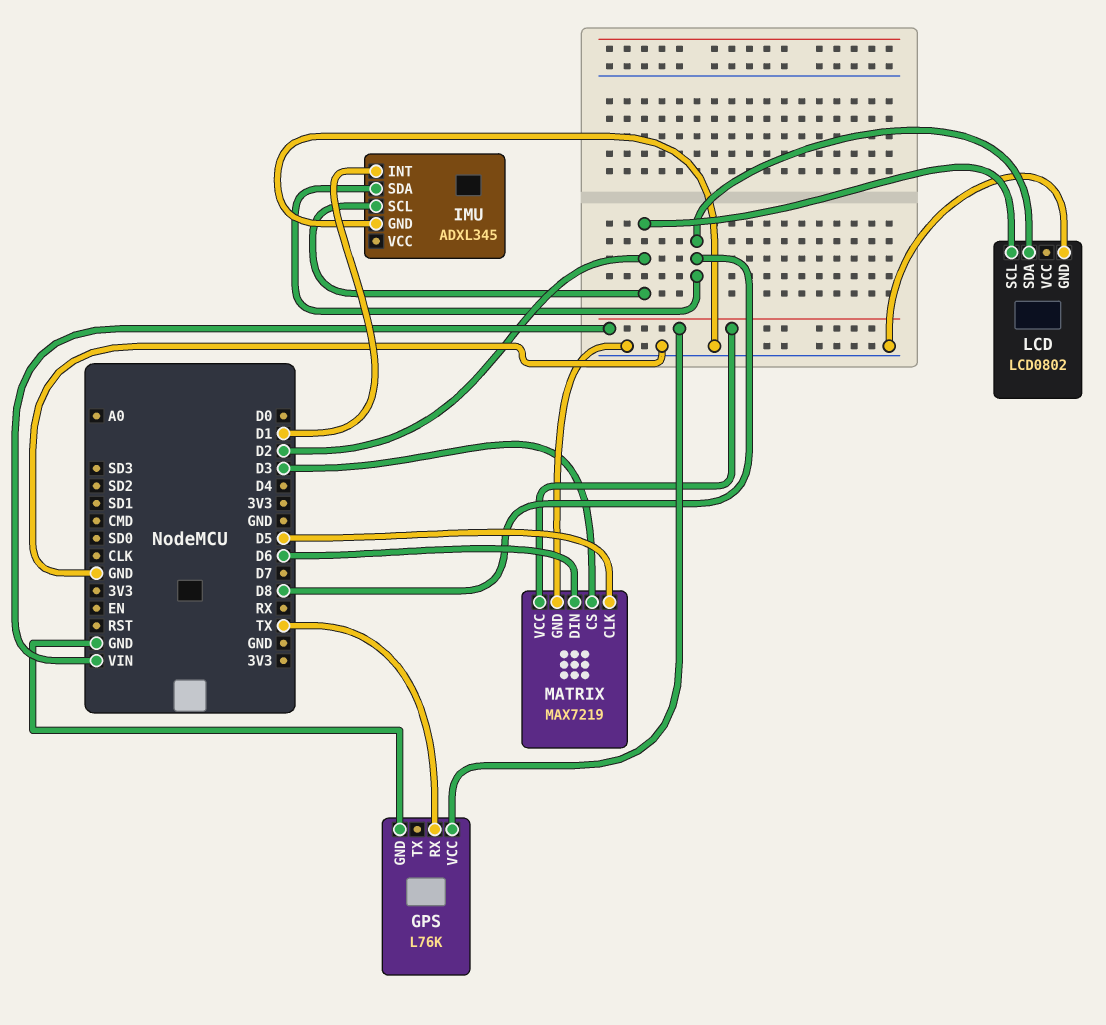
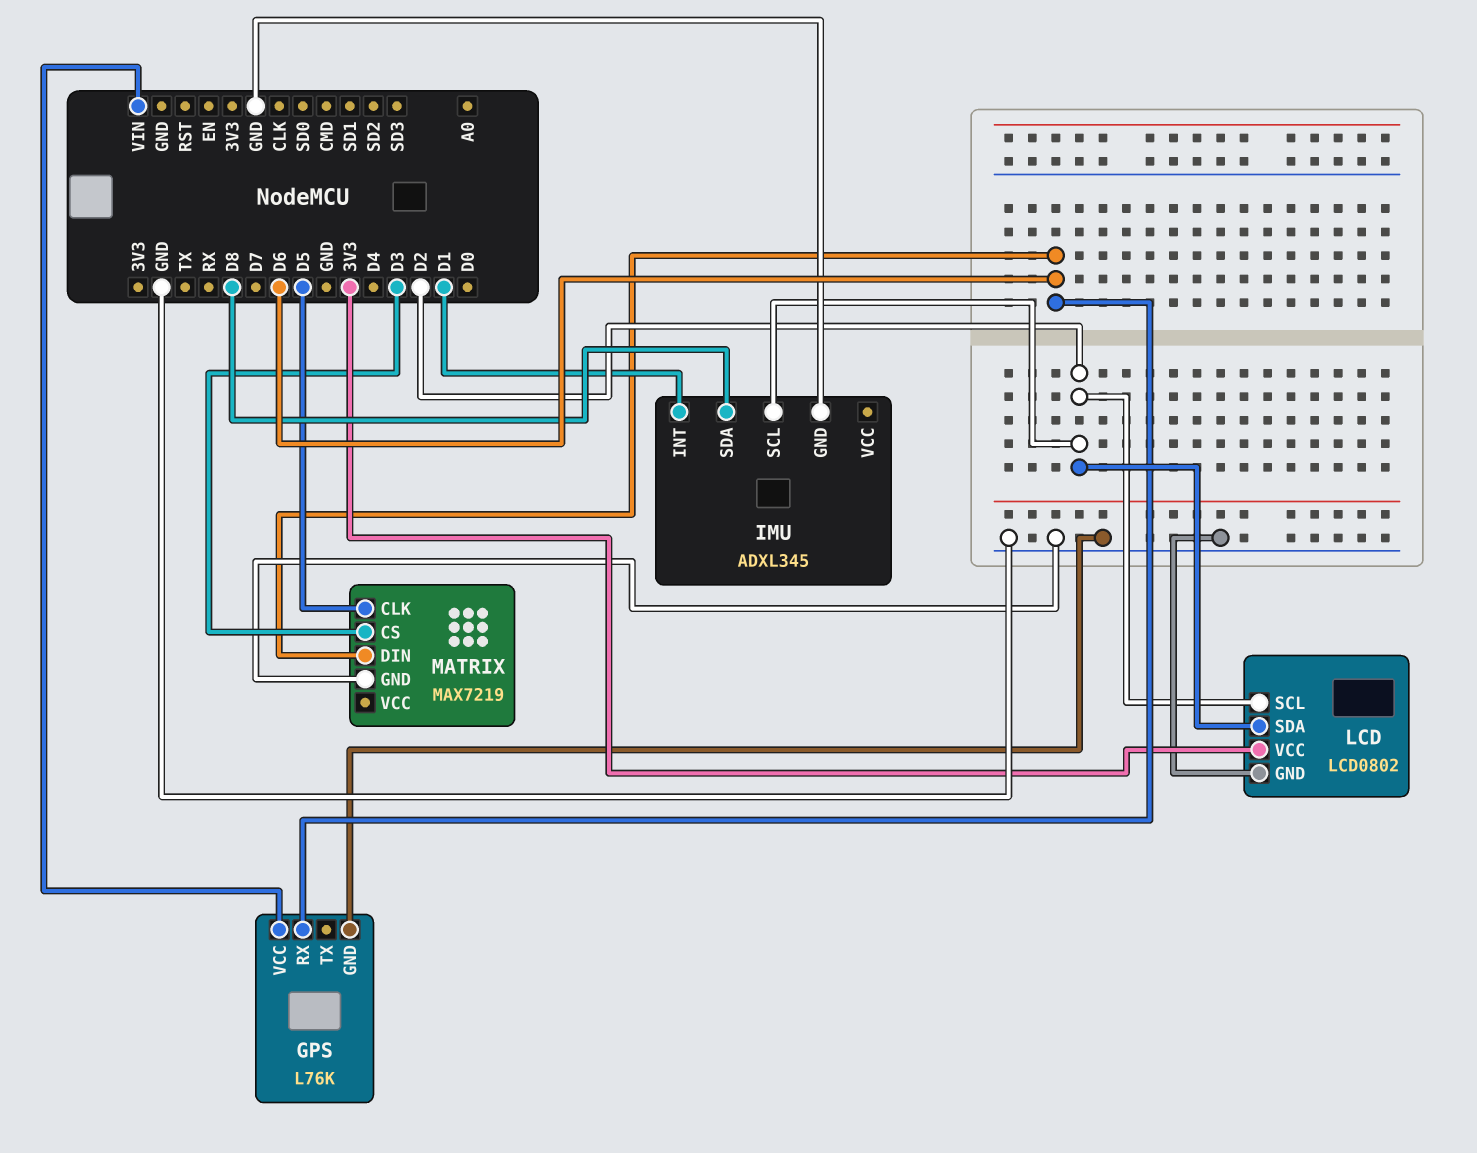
GPS pin RX: TX -> D6
LCD pin SDA: D8 -> D2
LCD pin VCC: none -> 3V3
MATRIX pin VCC: VIN -> none

